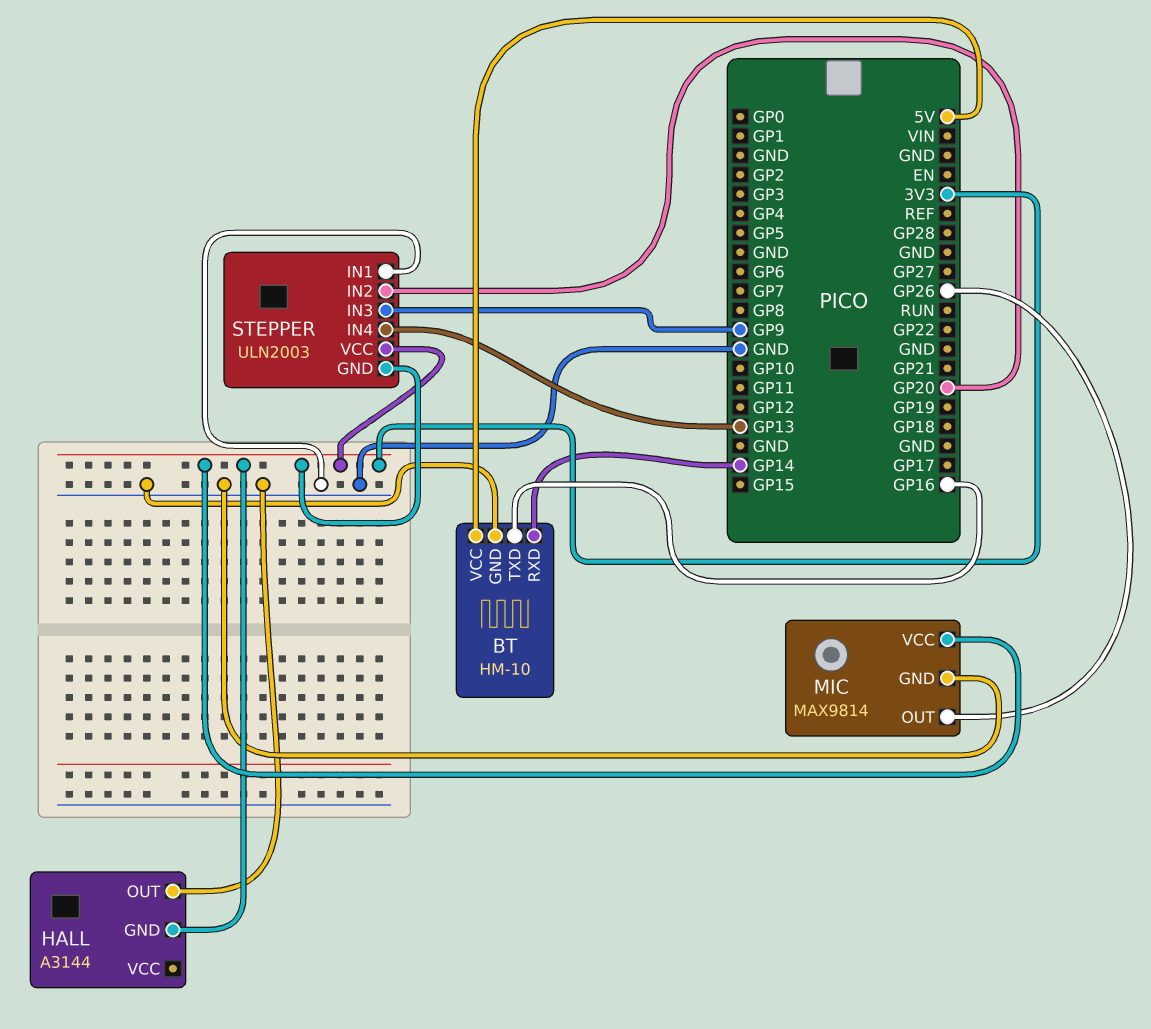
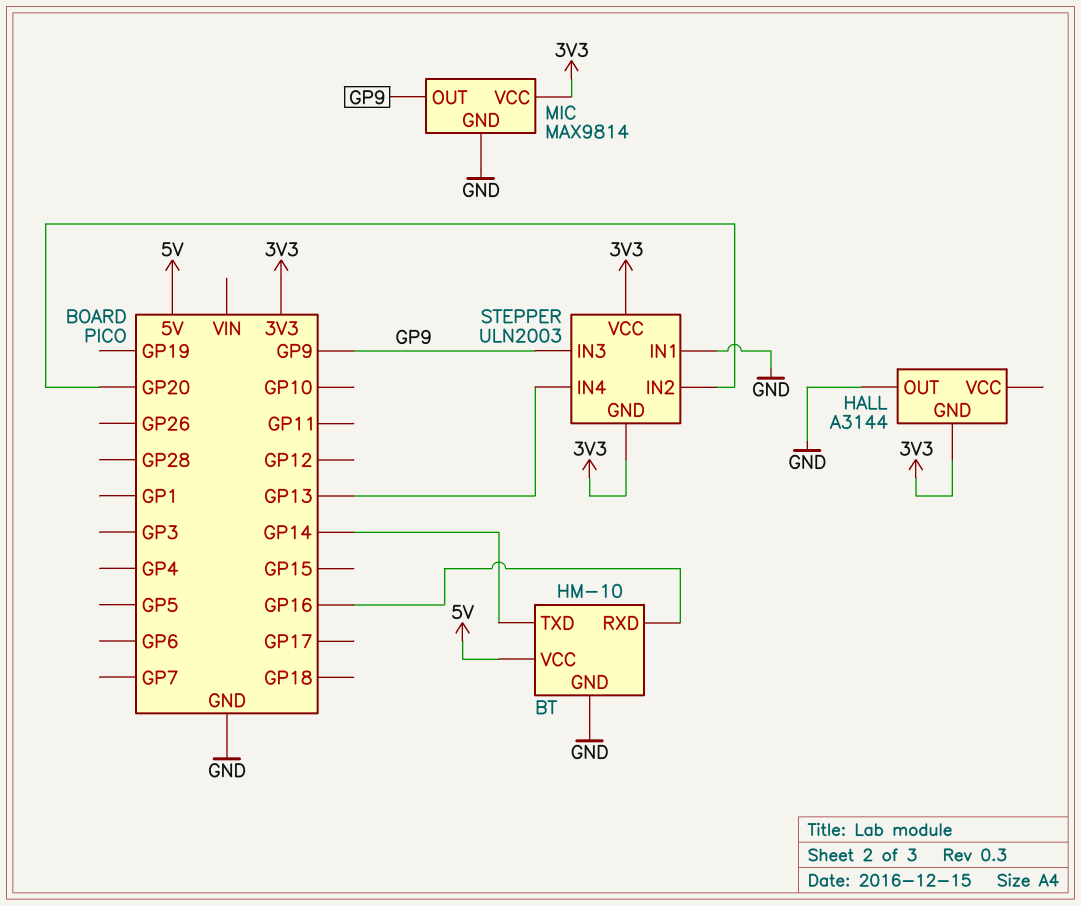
BT pin RXD: GP14 -> GP16
BT pin TXD: GP16 -> GP14
MIC pin OUT: GP26 -> GP9

